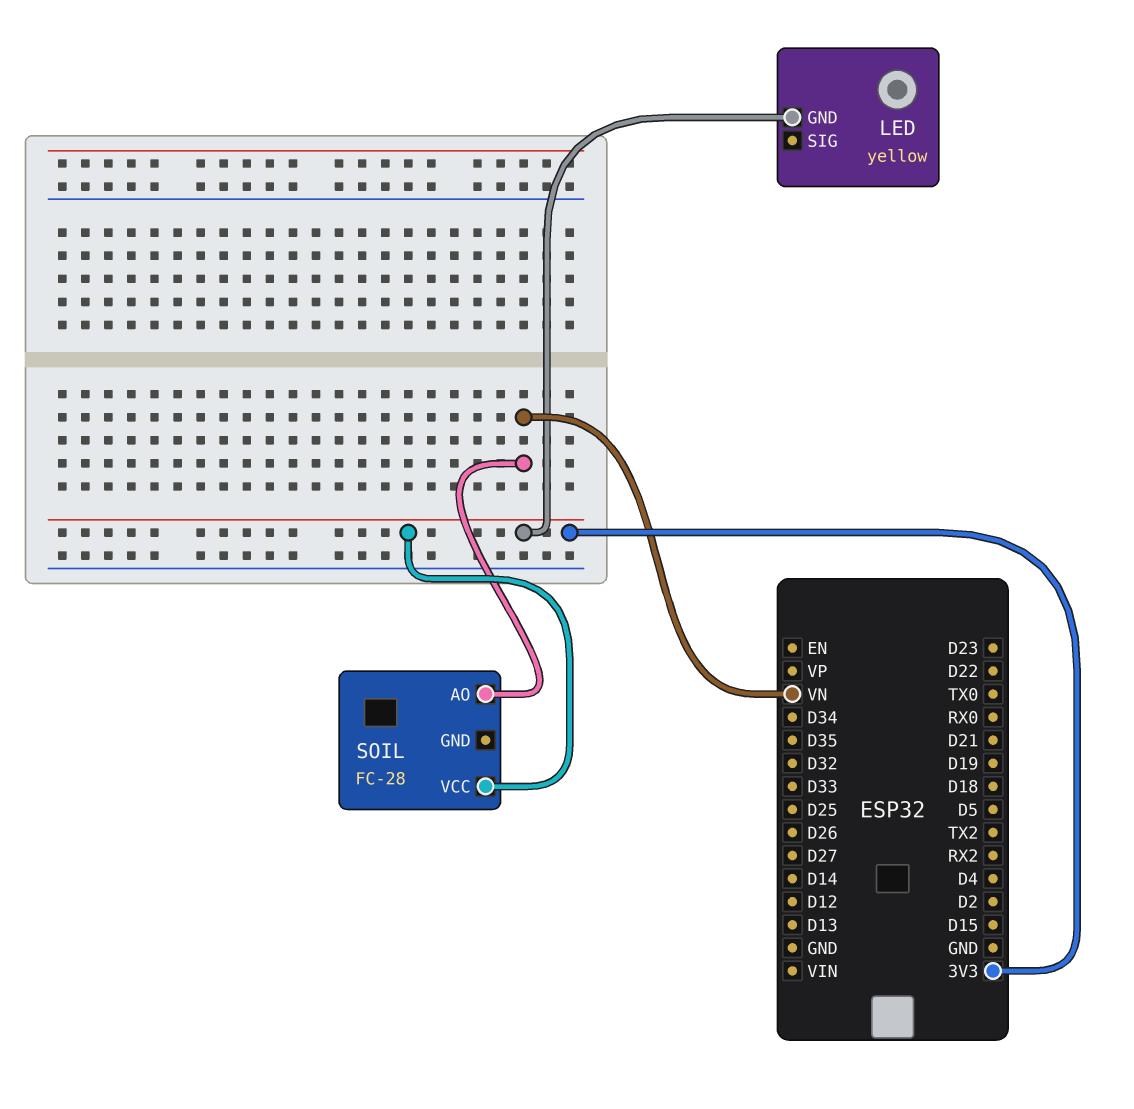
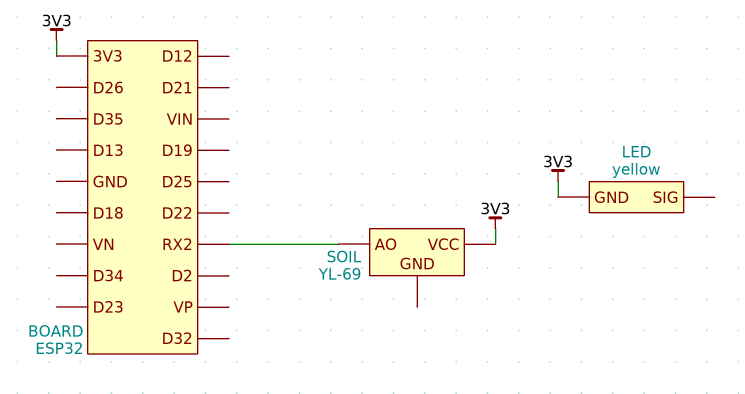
SOIL: FC-28 -> YL-69
SOIL pin AO: VN -> RX2

